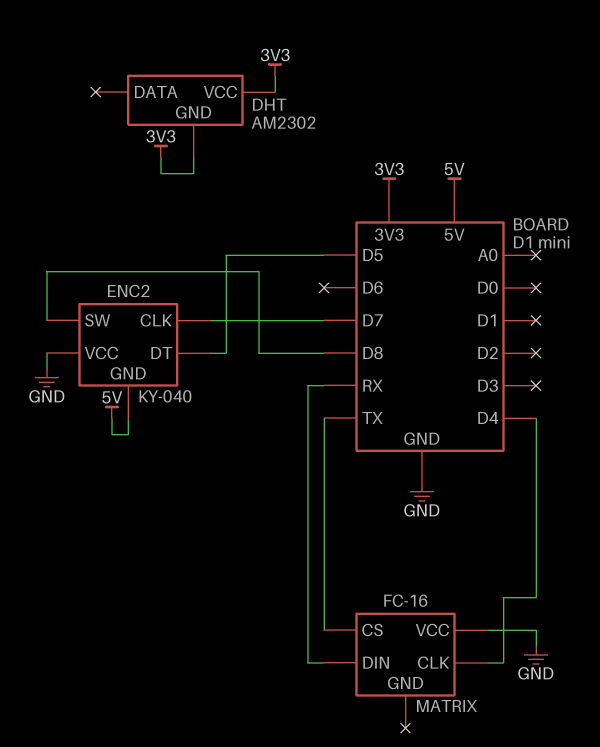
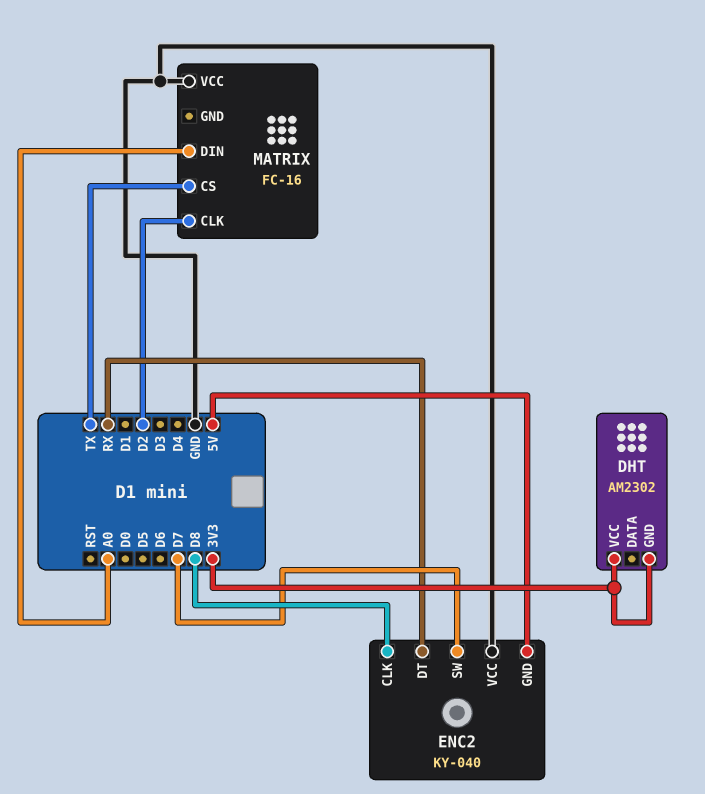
ENC2 pin CLK: D7 -> D8
ENC2 pin DT: D5 -> RX
ENC2 pin SW: D8 -> D7
MATRIX pin CLK: D4 -> D2
MATRIX pin DIN: RX -> A0

